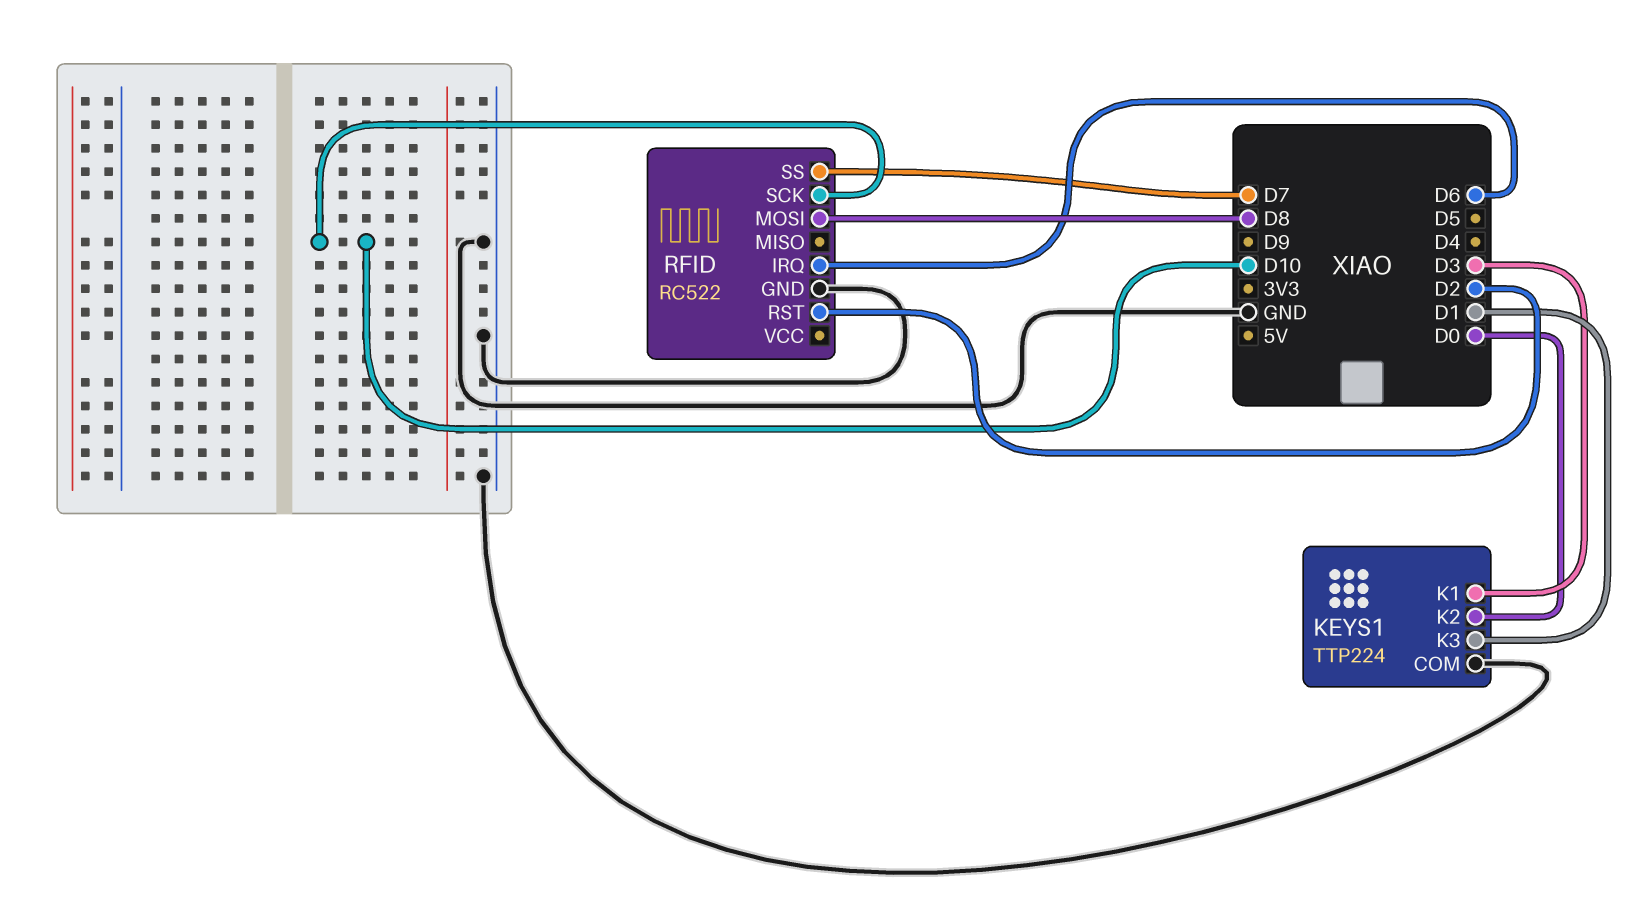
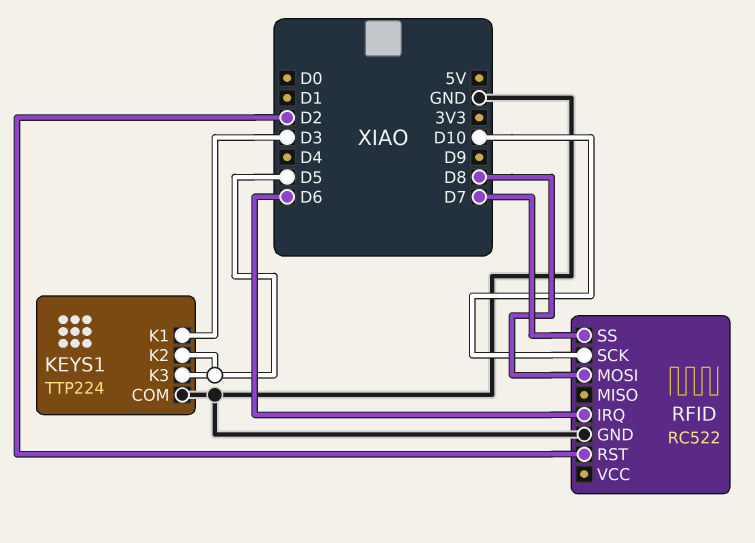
KEYS1 pin K2: D0 -> D5
KEYS1 pin K3: D1 -> D5

